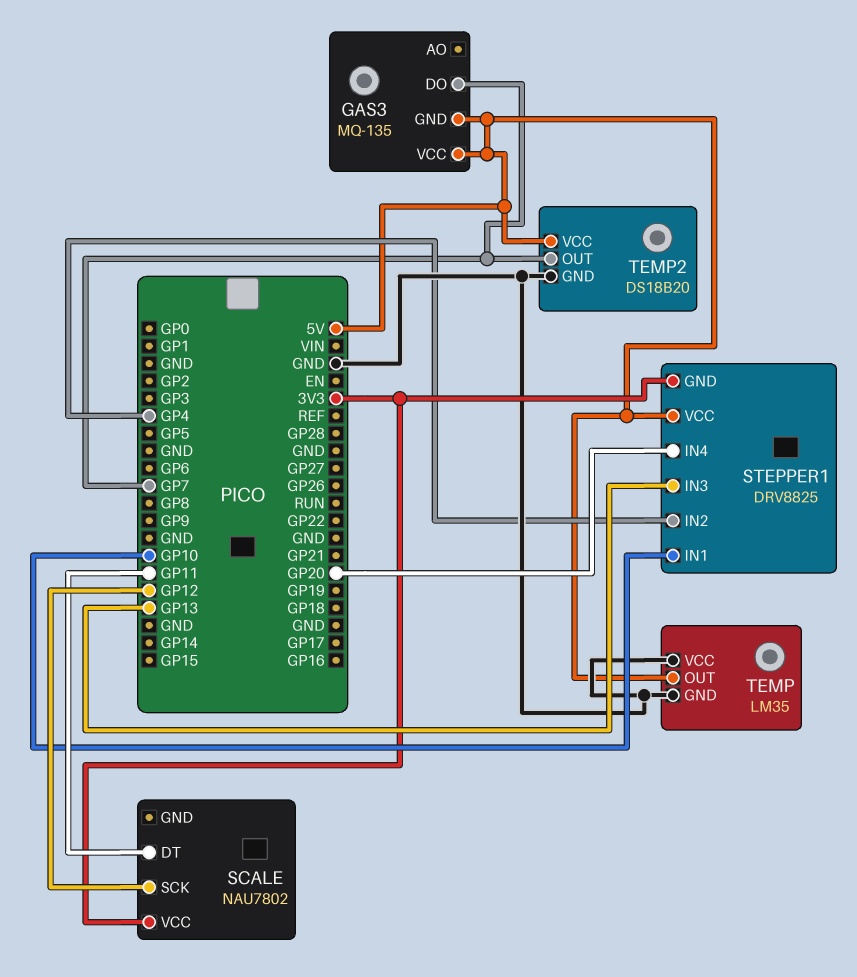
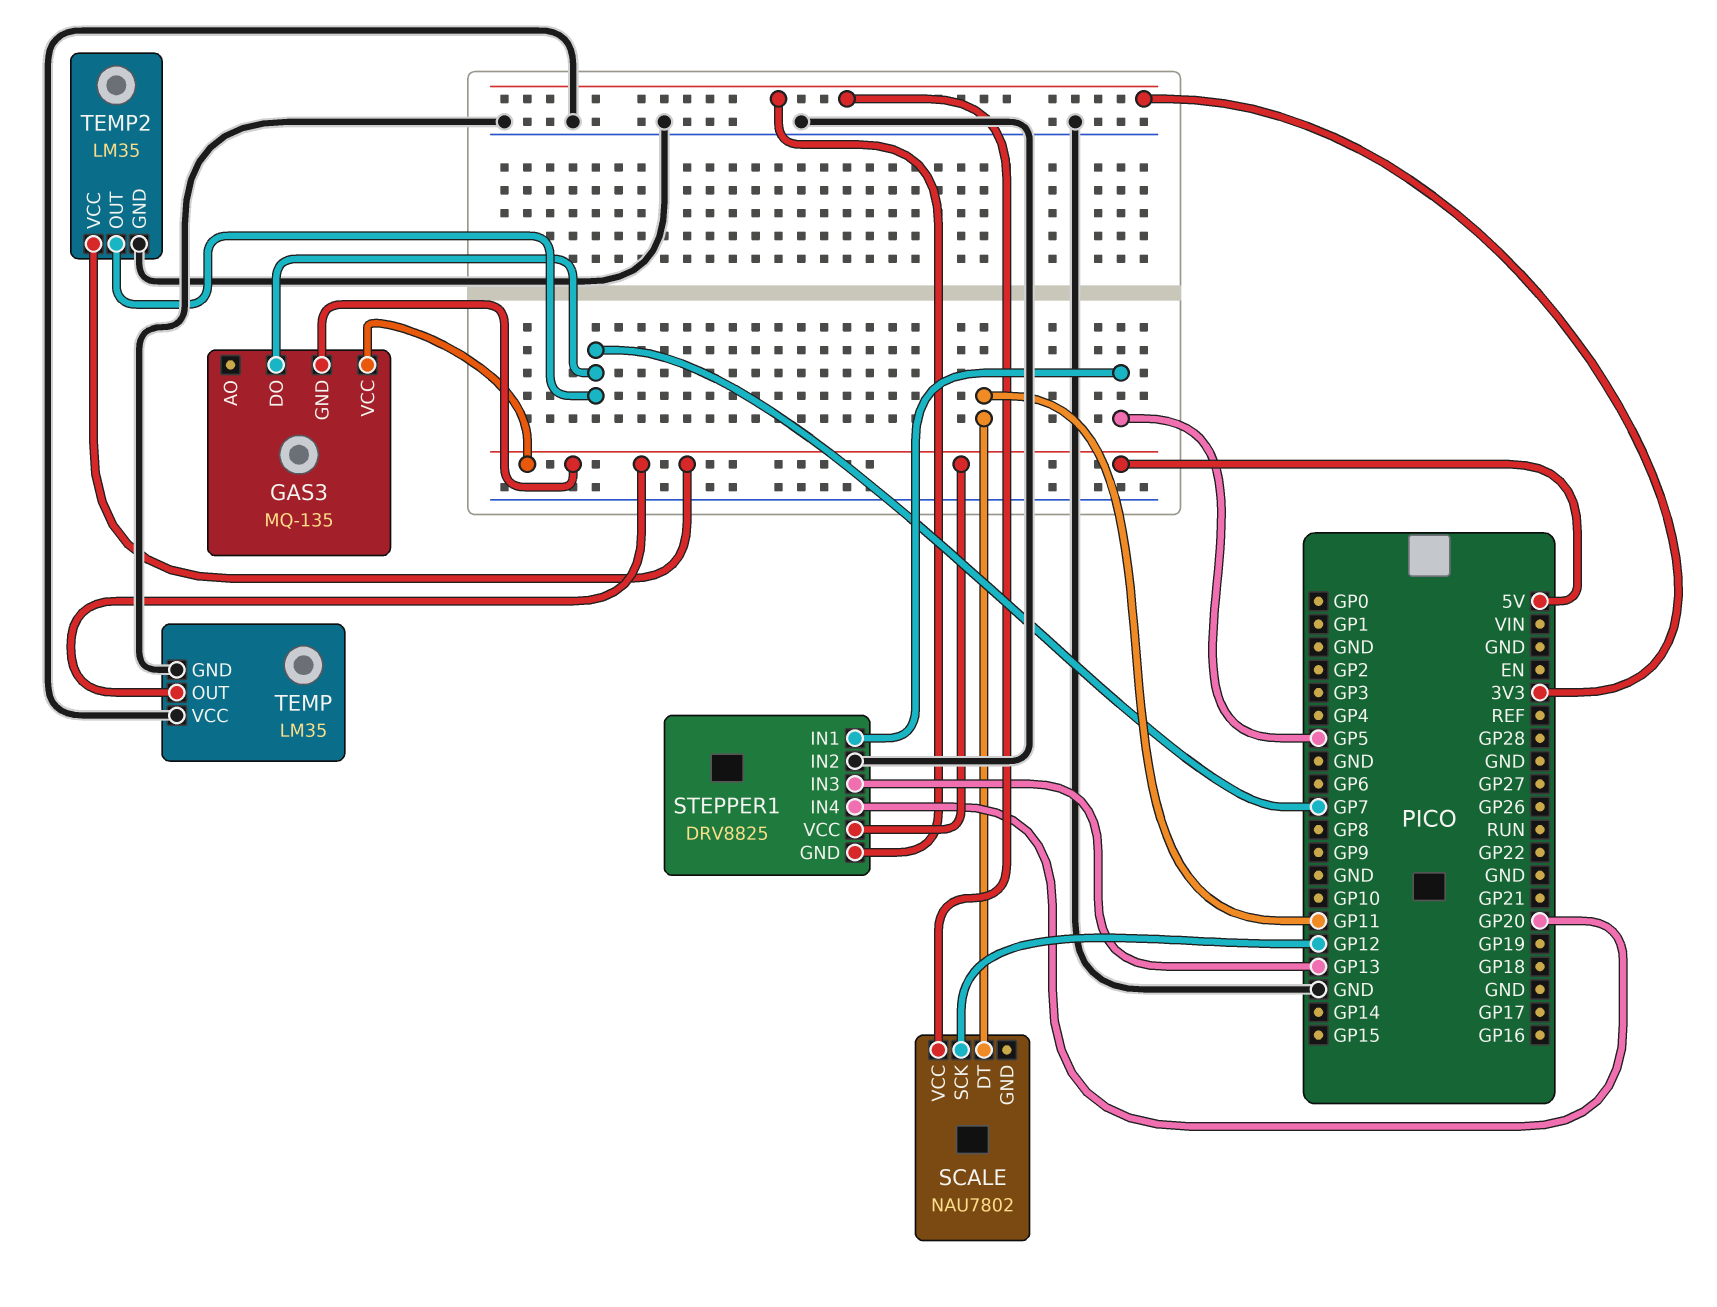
STEPPER1 pin IN1: GP10 -> GP5
STEPPER1 pin IN2: GP4 -> GND
TEMP2: DS18B20 -> LM35

